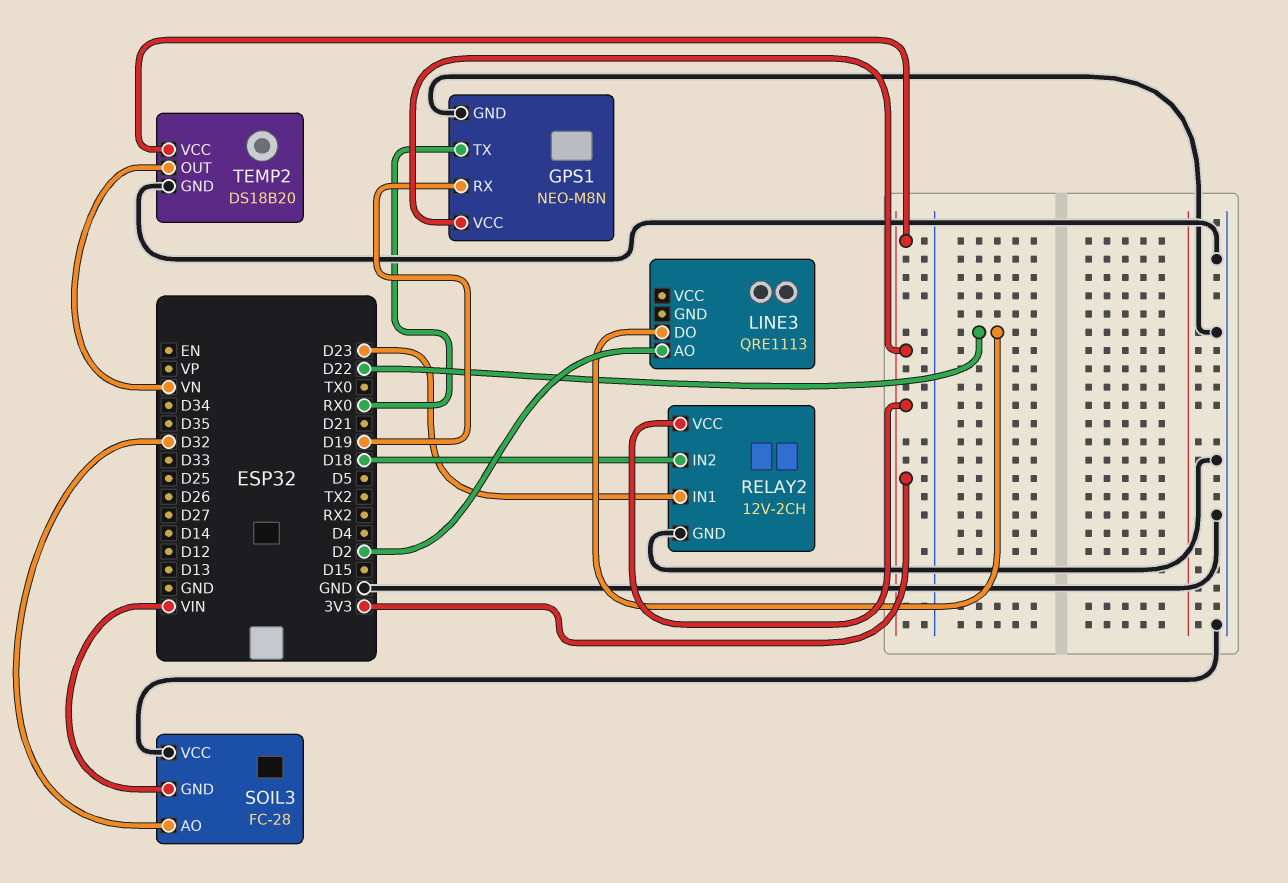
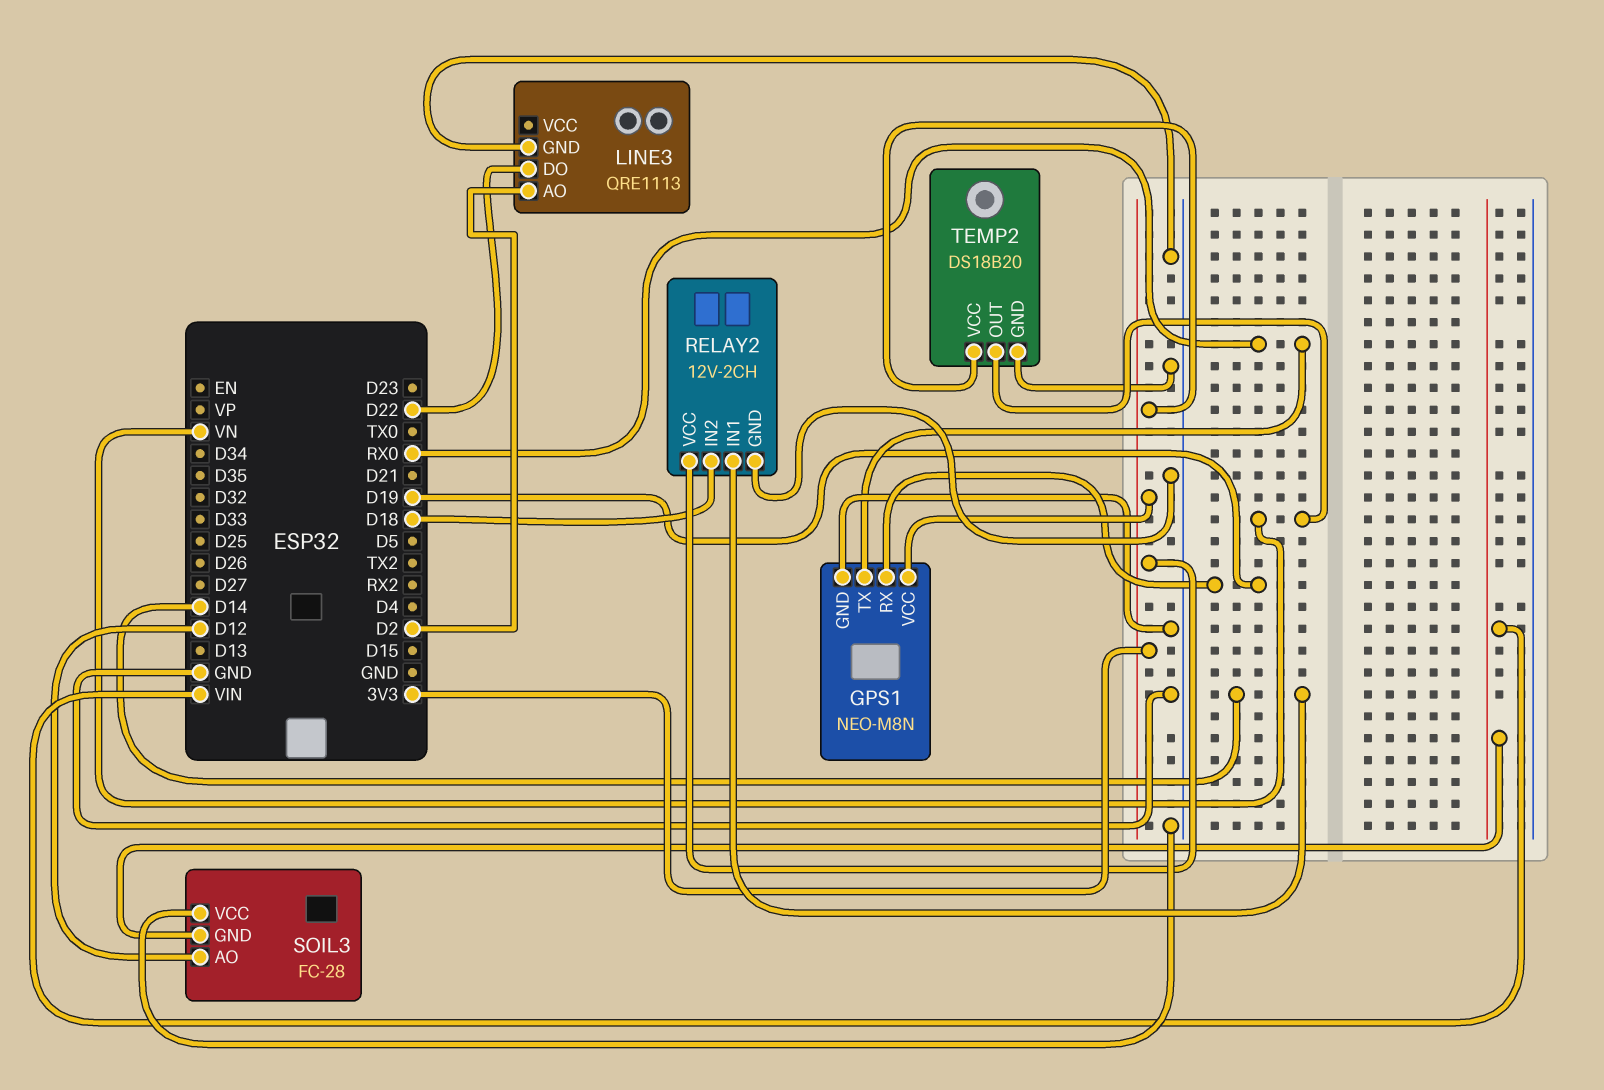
LINE3 pin GND: none -> GND
RELAY2 pin IN1: D23 -> D14
SOIL3 pin AO: D32 -> D12

